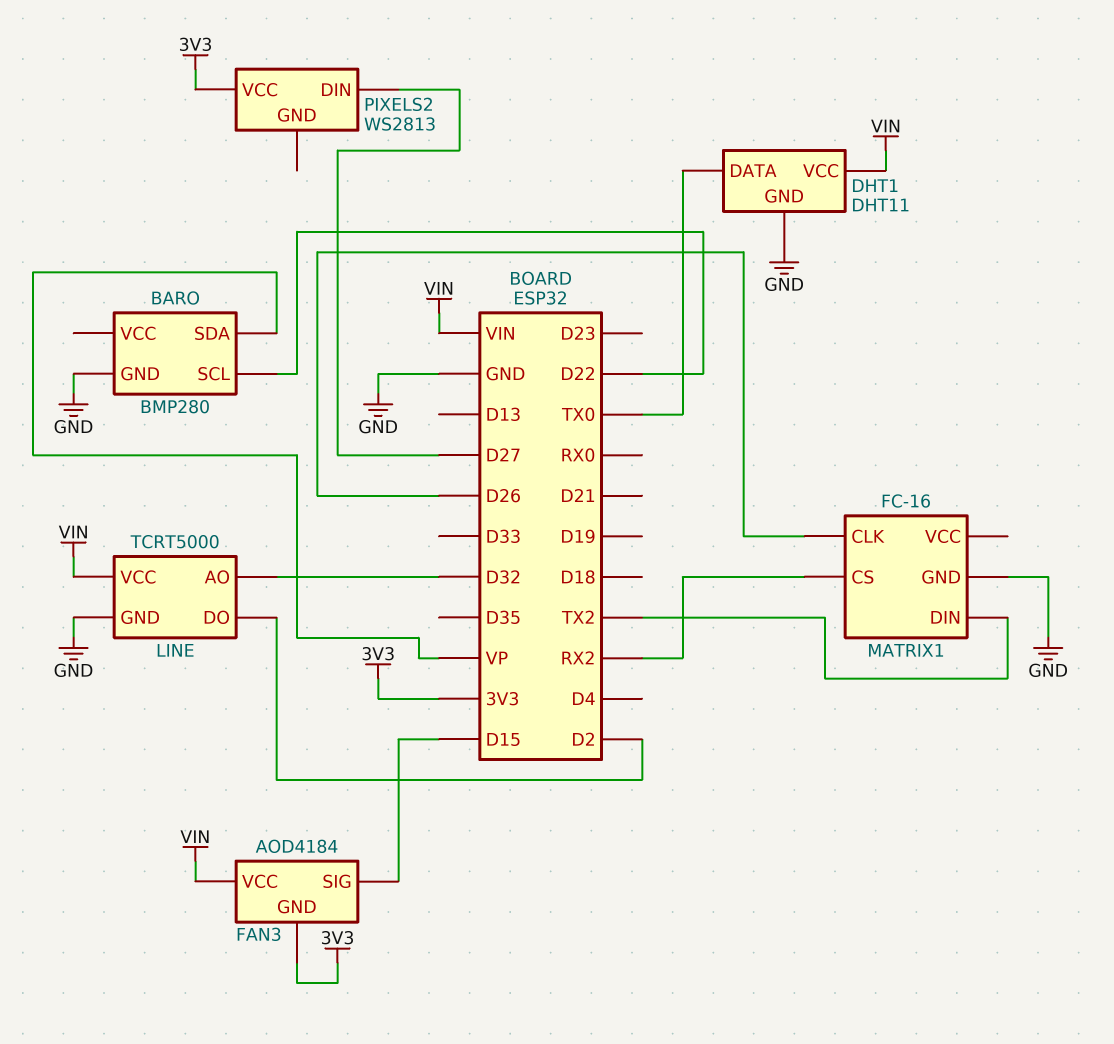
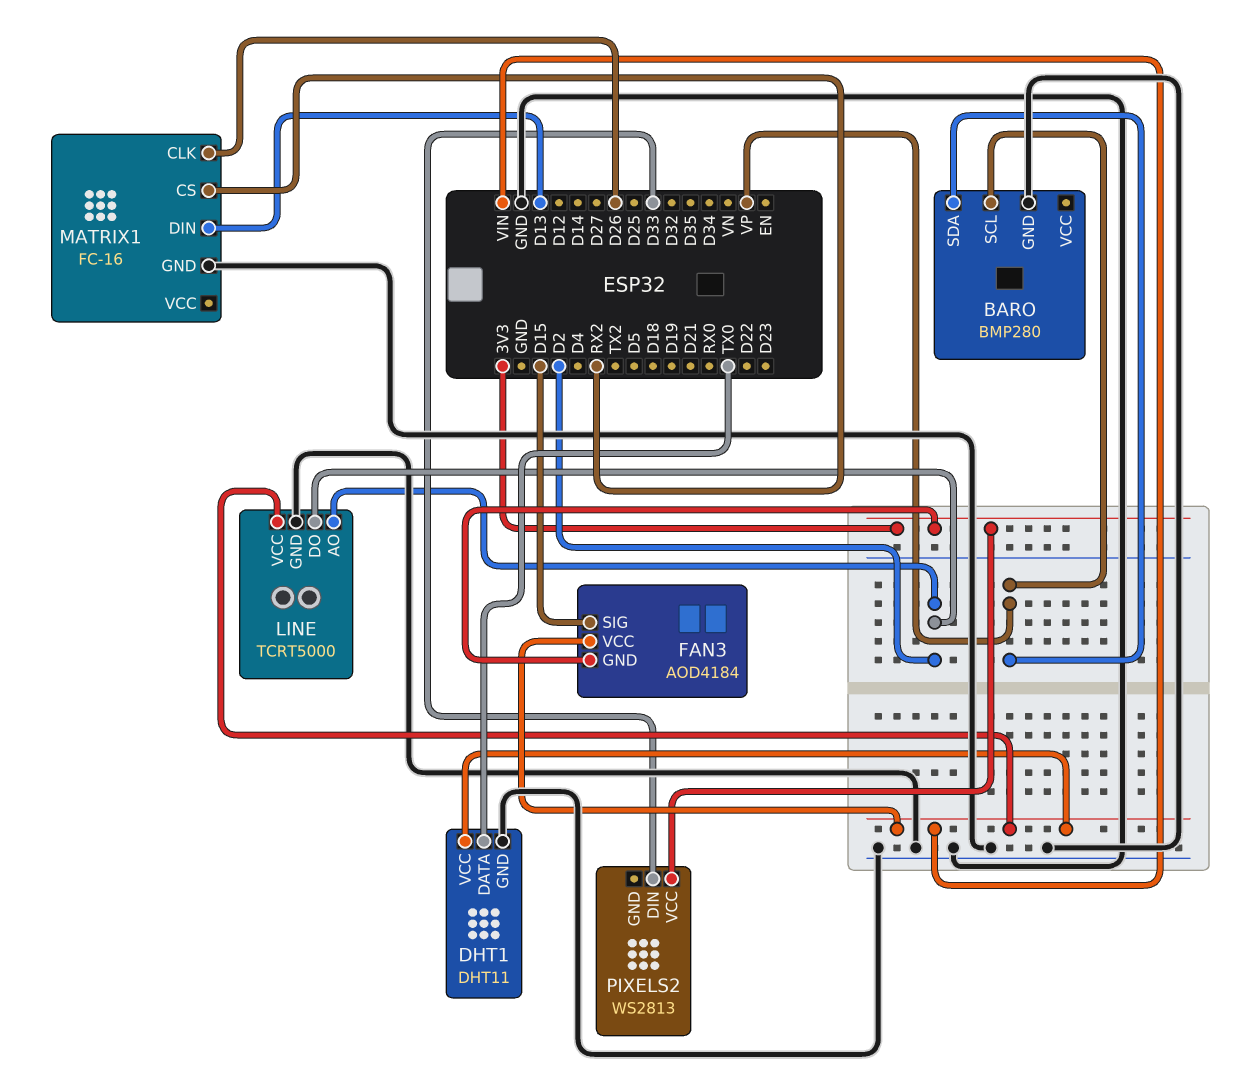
BARO pin SCL: D22 -> VP
LINE pin AO: D32 -> D2
MATRIX1 pin DIN: TX2 -> D13
PIXELS2 pin DIN: D27 -> D33

